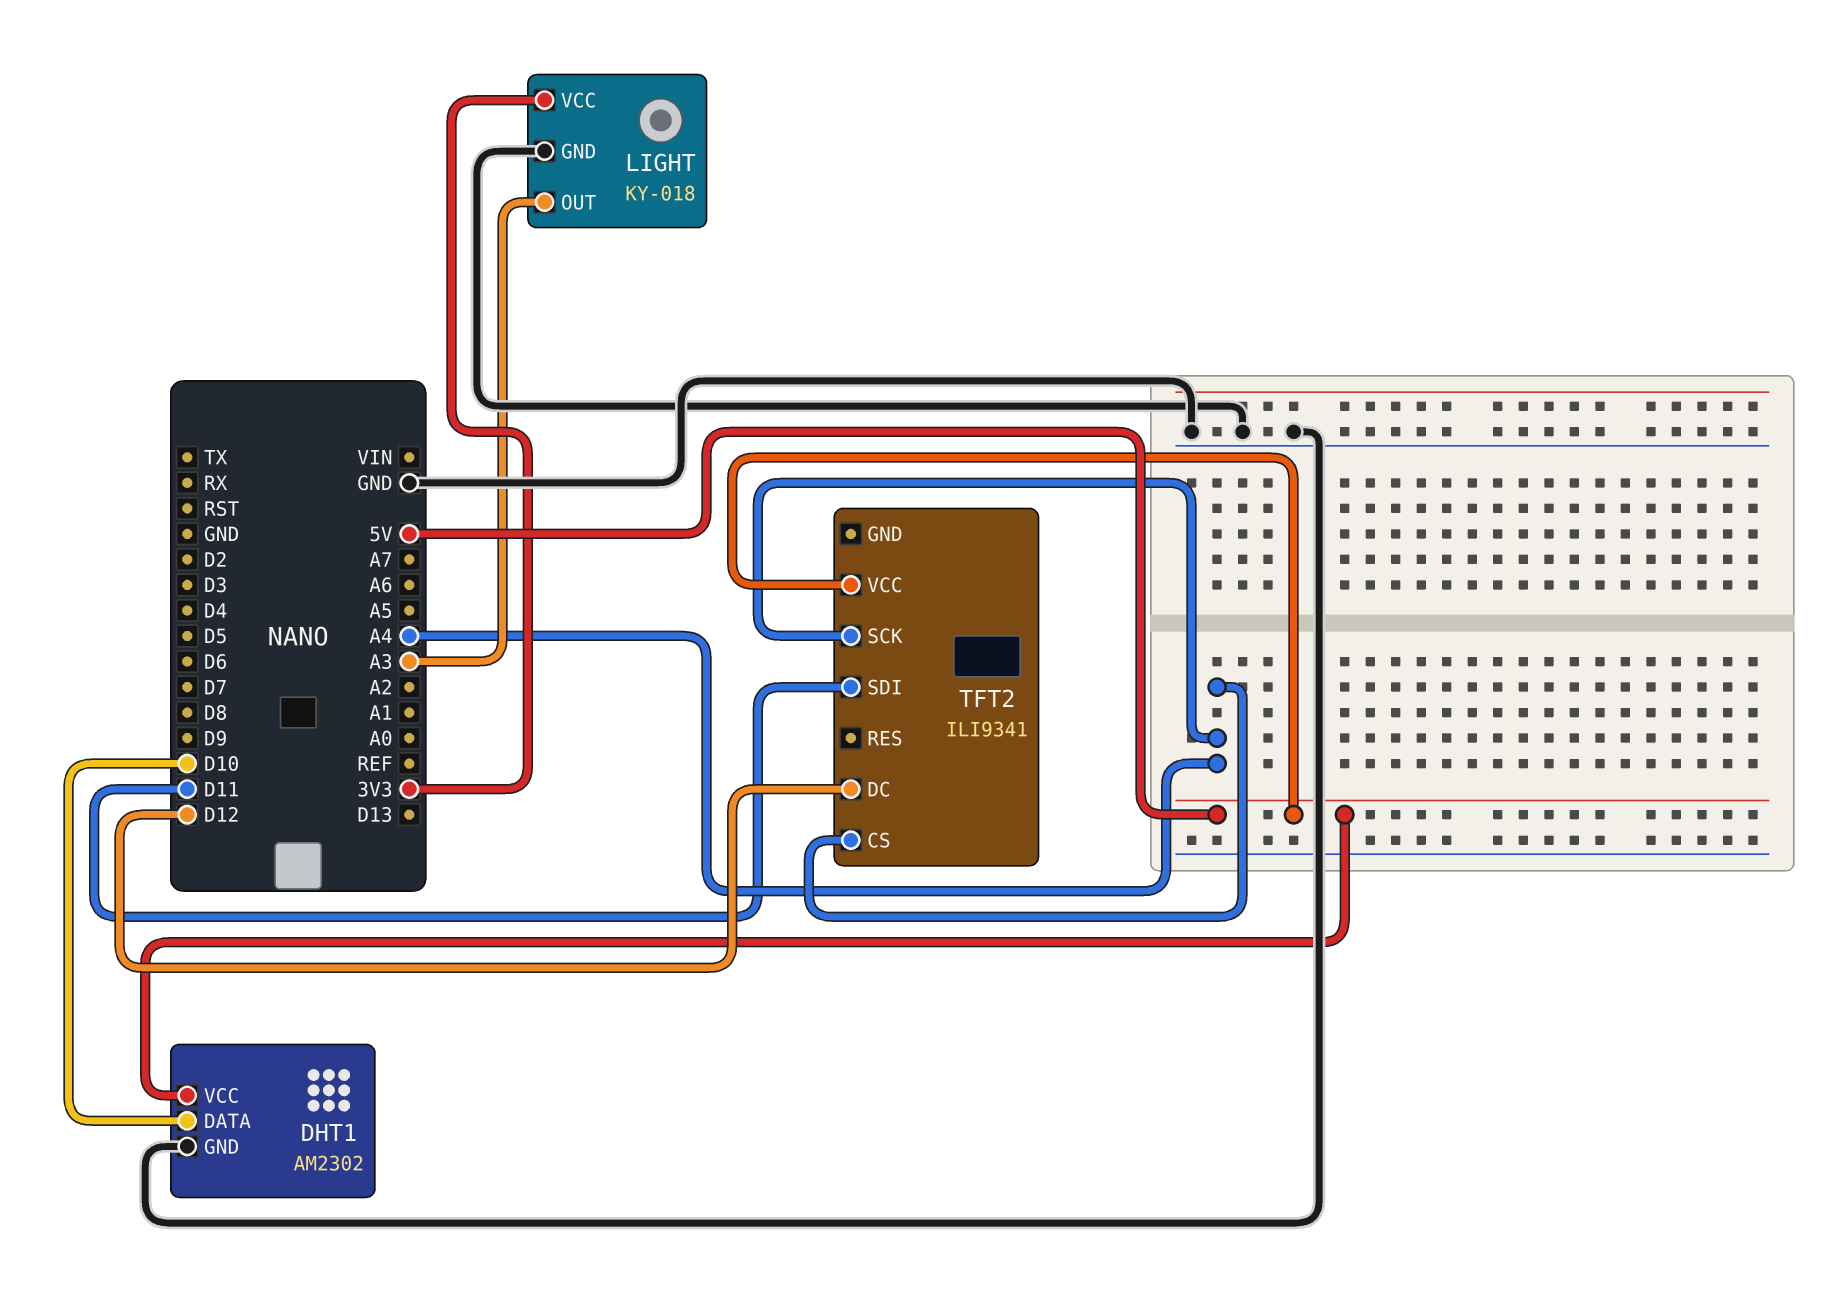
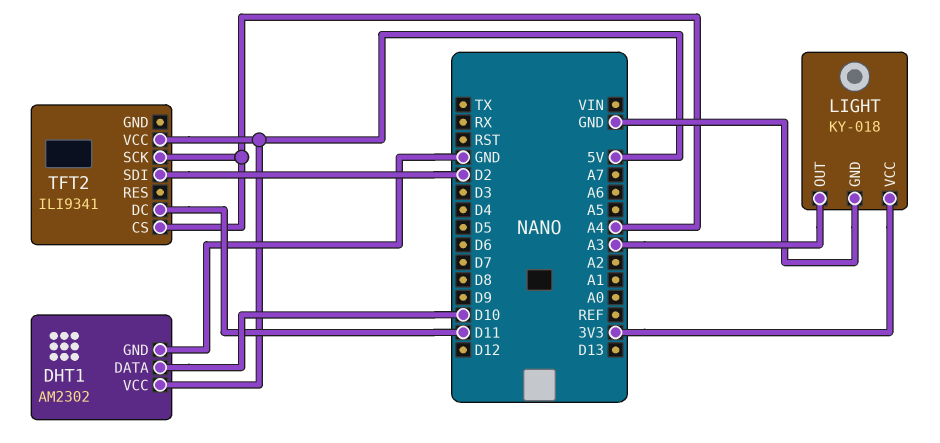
TFT2 pin DC: D12 -> D11
TFT2 pin SDI: D11 -> D2

